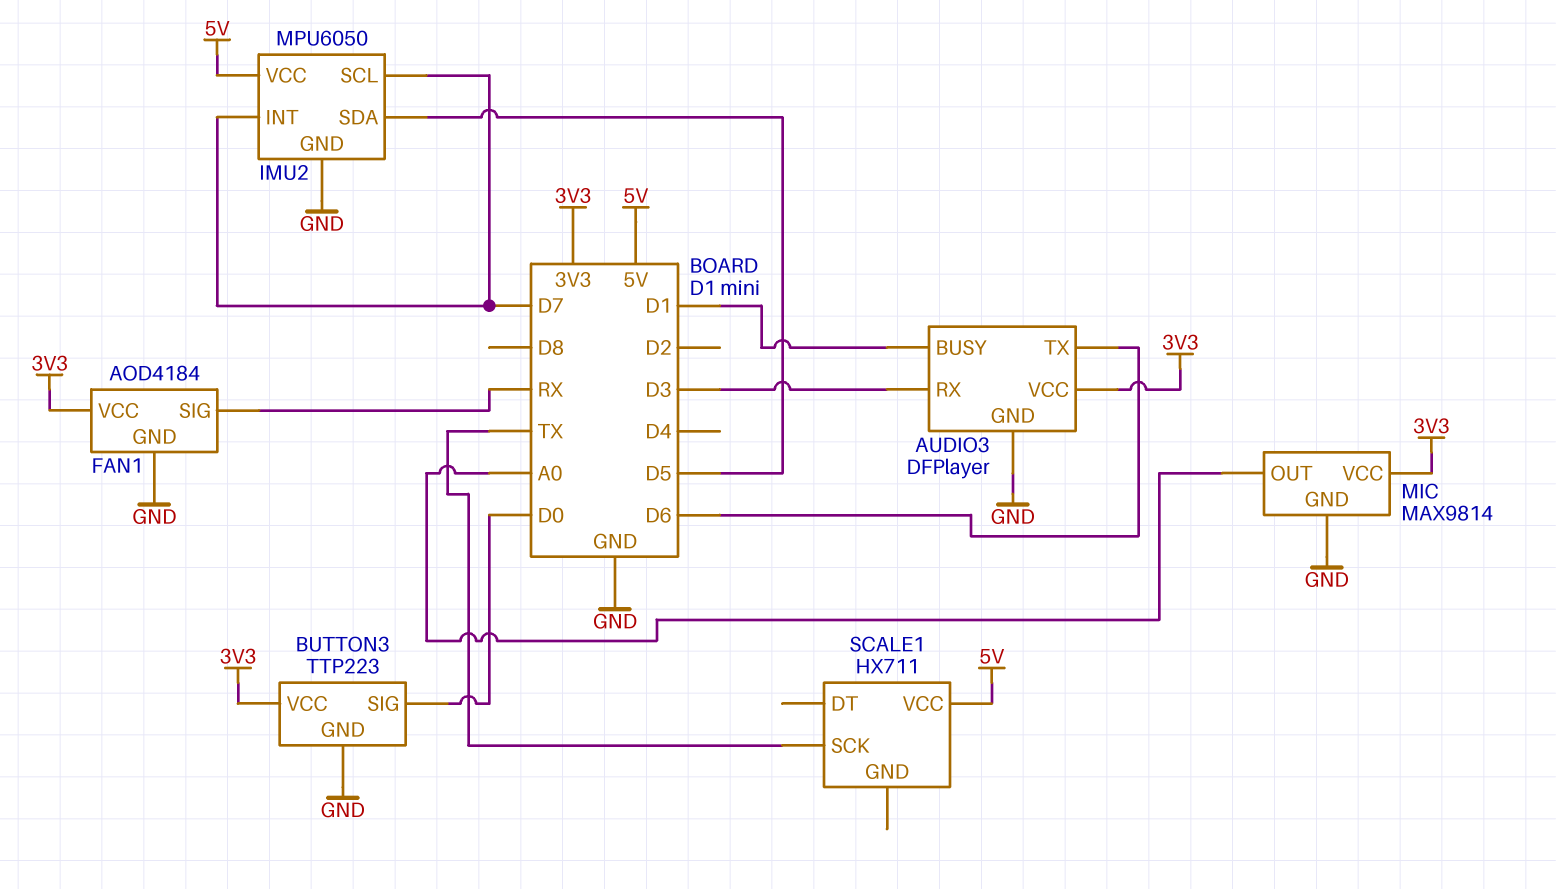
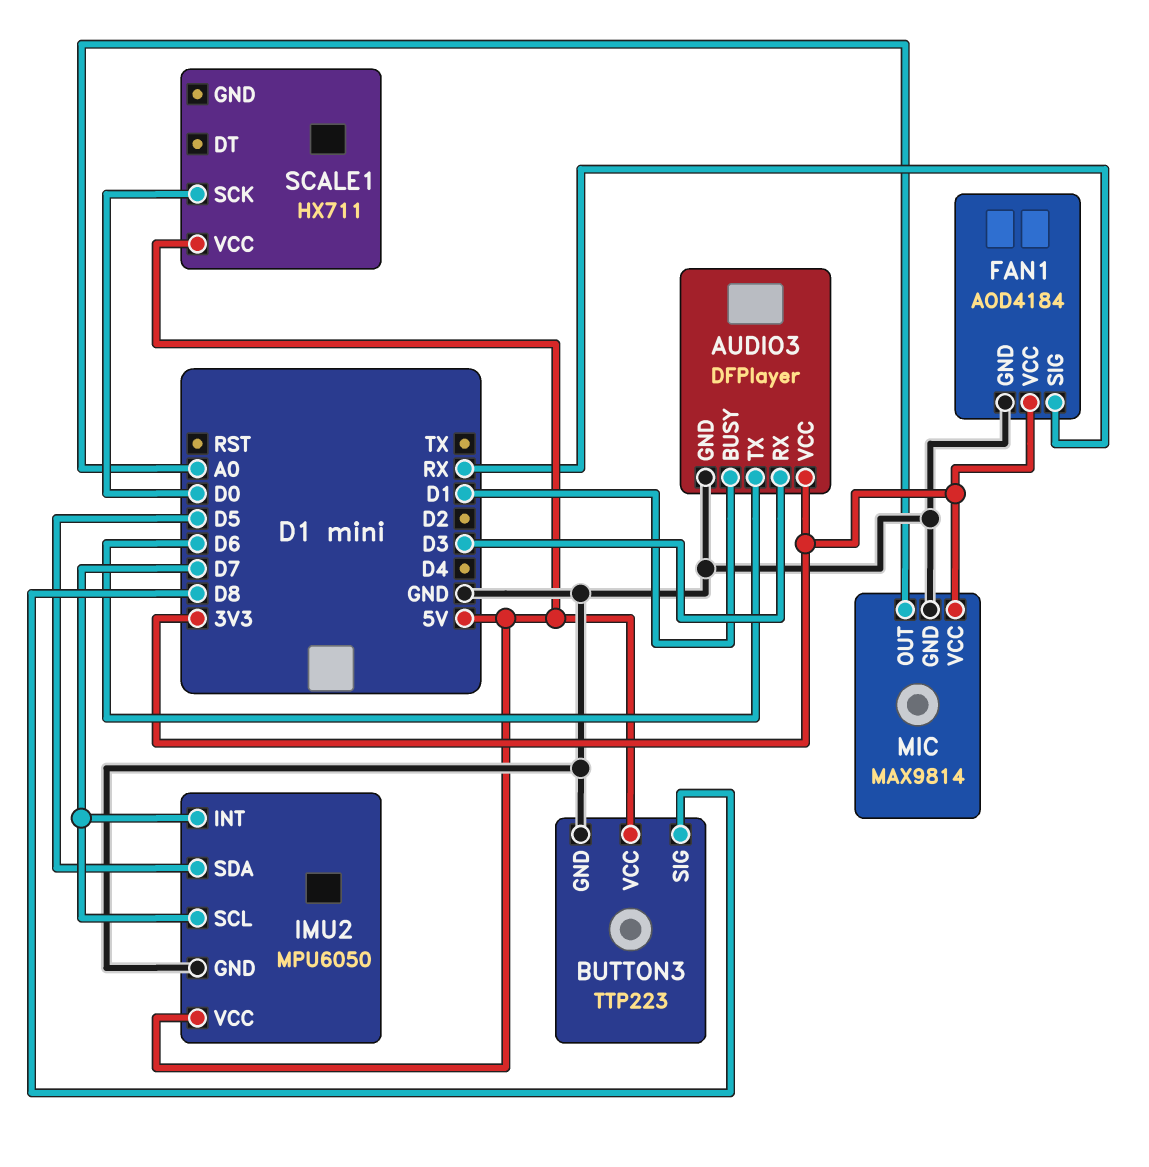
BUTTON3 pin SIG: D0 -> D8
BUTTON3 pin VCC: 3V3 -> 5V
SCALE1 pin SCK: TX -> D0

